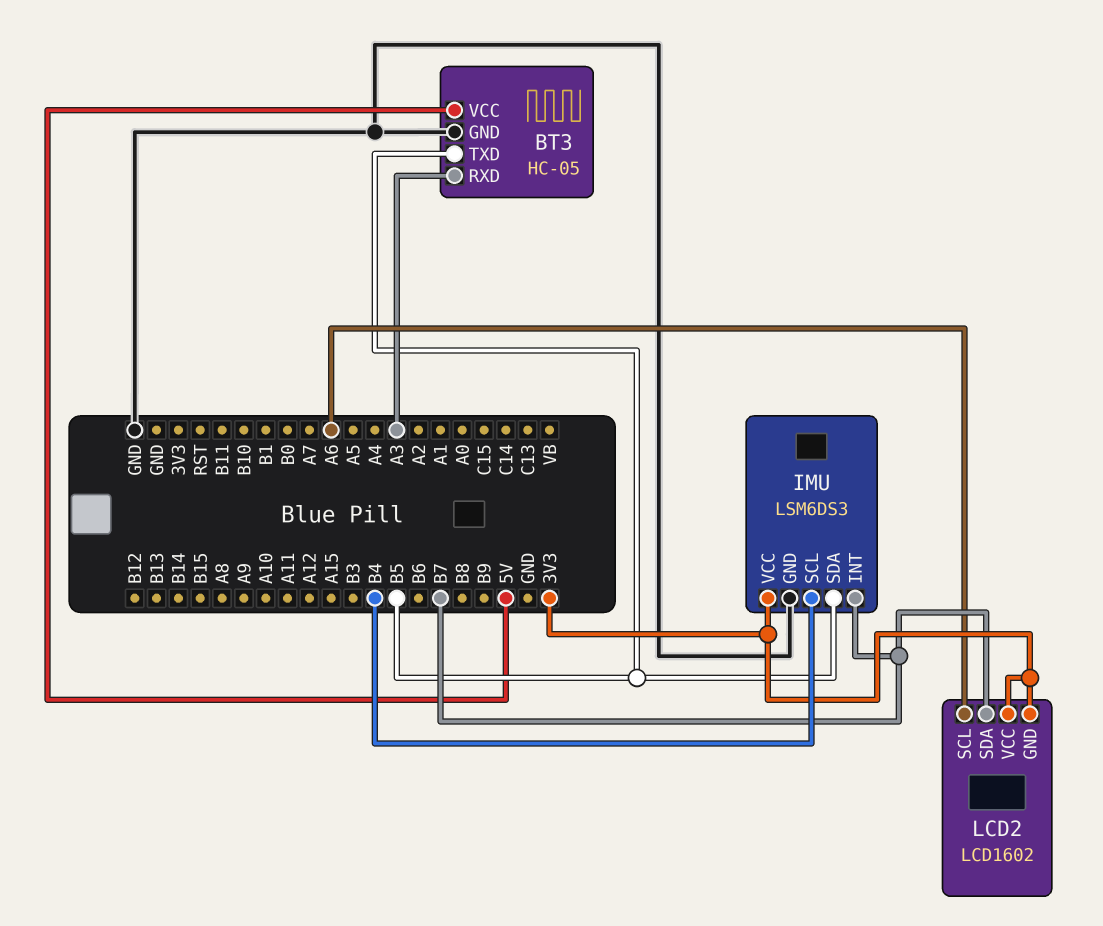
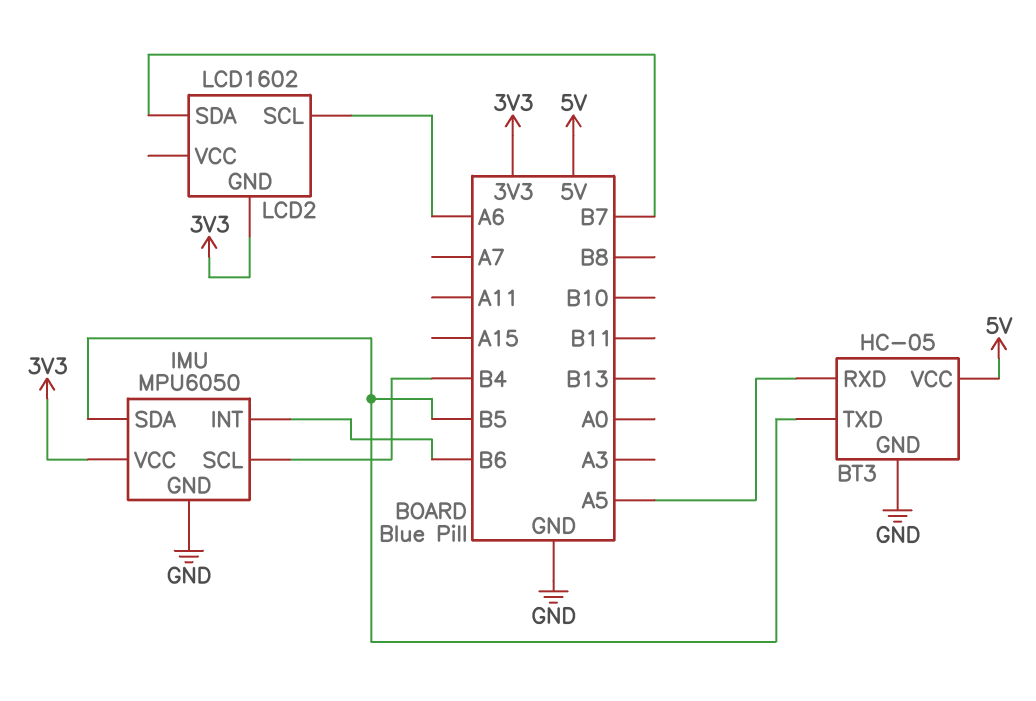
BT3 pin RXD: A3 -> A5
IMU: LSM6DS3 -> MPU6050
IMU pin INT: B7 -> B6
LCD2 pin VCC: 3V3 -> none

